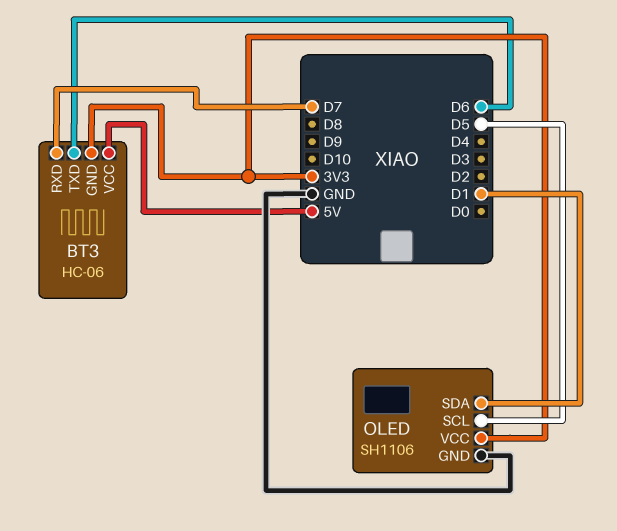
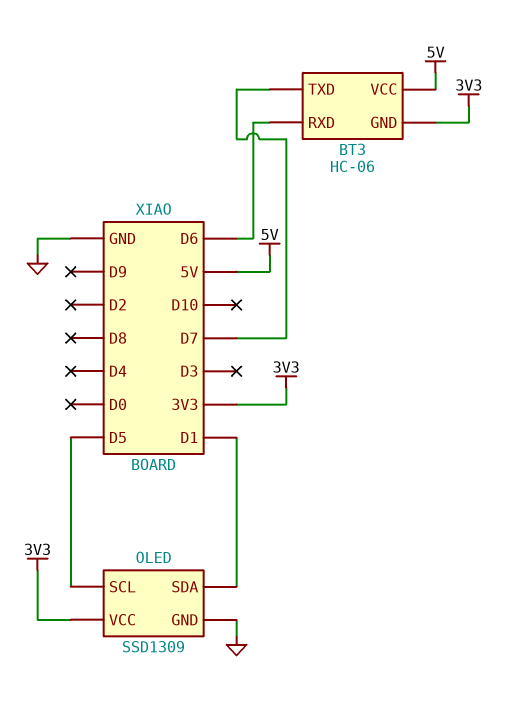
BT3 pin RXD: D7 -> D6
BT3 pin TXD: D6 -> D7
OLED: SH1106 -> SSD1309

